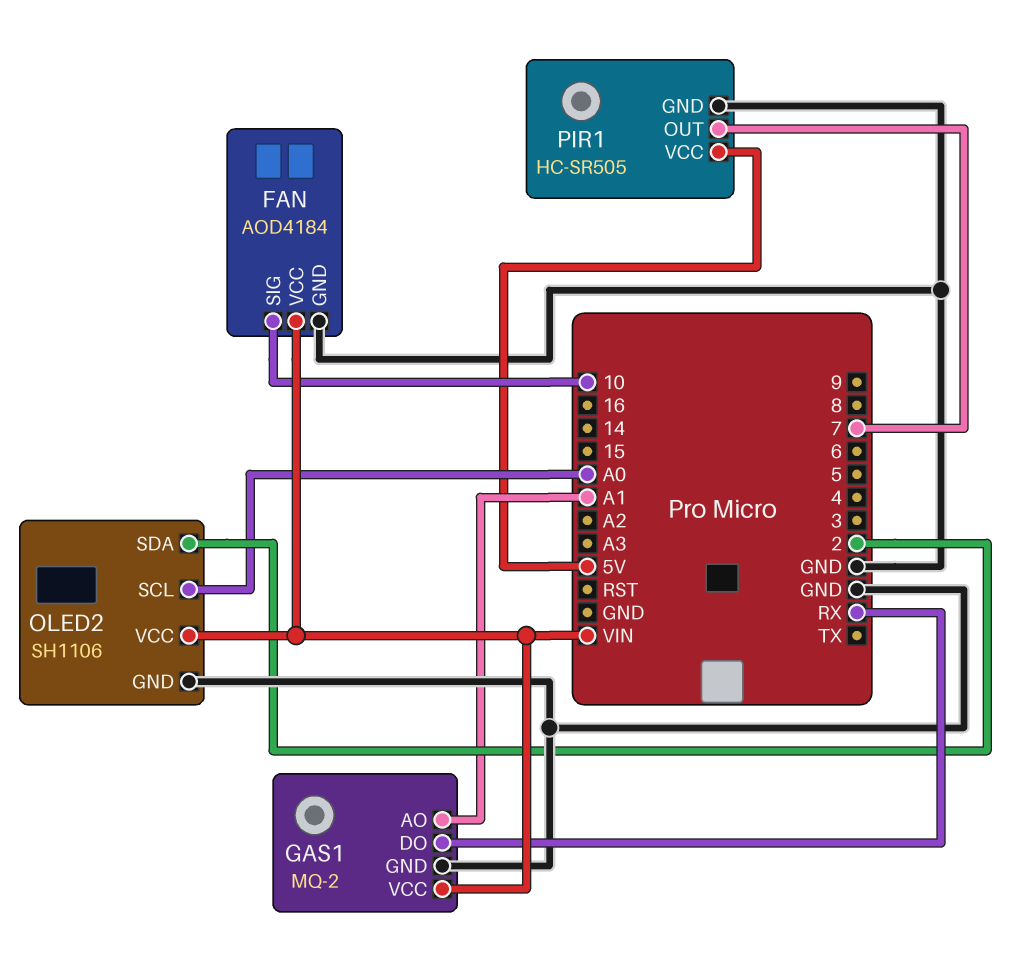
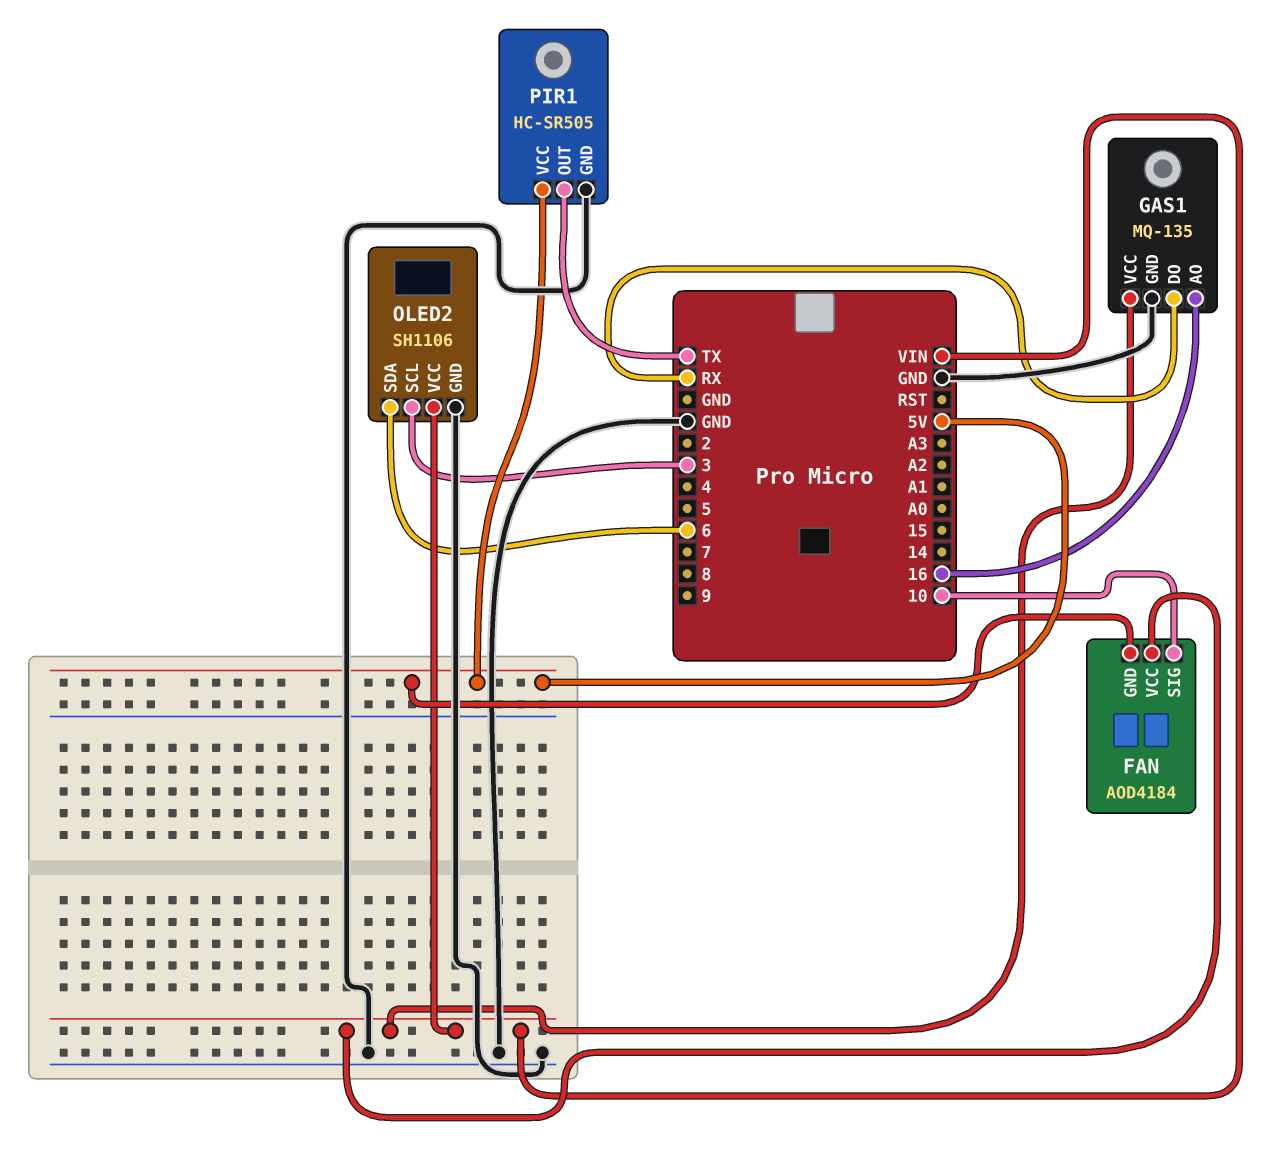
FAN pin GND: GND -> 5V
GAS1: MQ-2 -> MQ-135
GAS1 pin AO: A1 -> 16
OLED2 pin SCL: A0 -> 3
OLED2 pin SDA: 2 -> 6
PIR1 pin OUT: 7 -> TX

